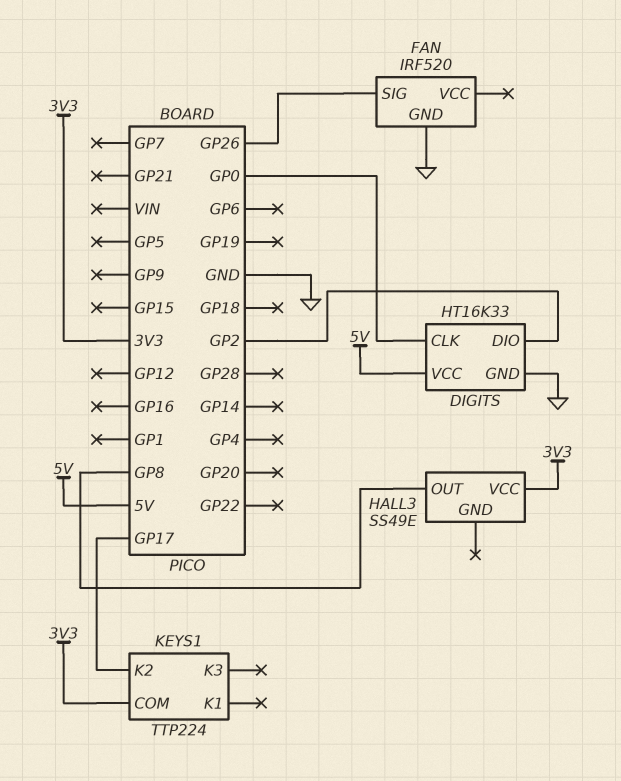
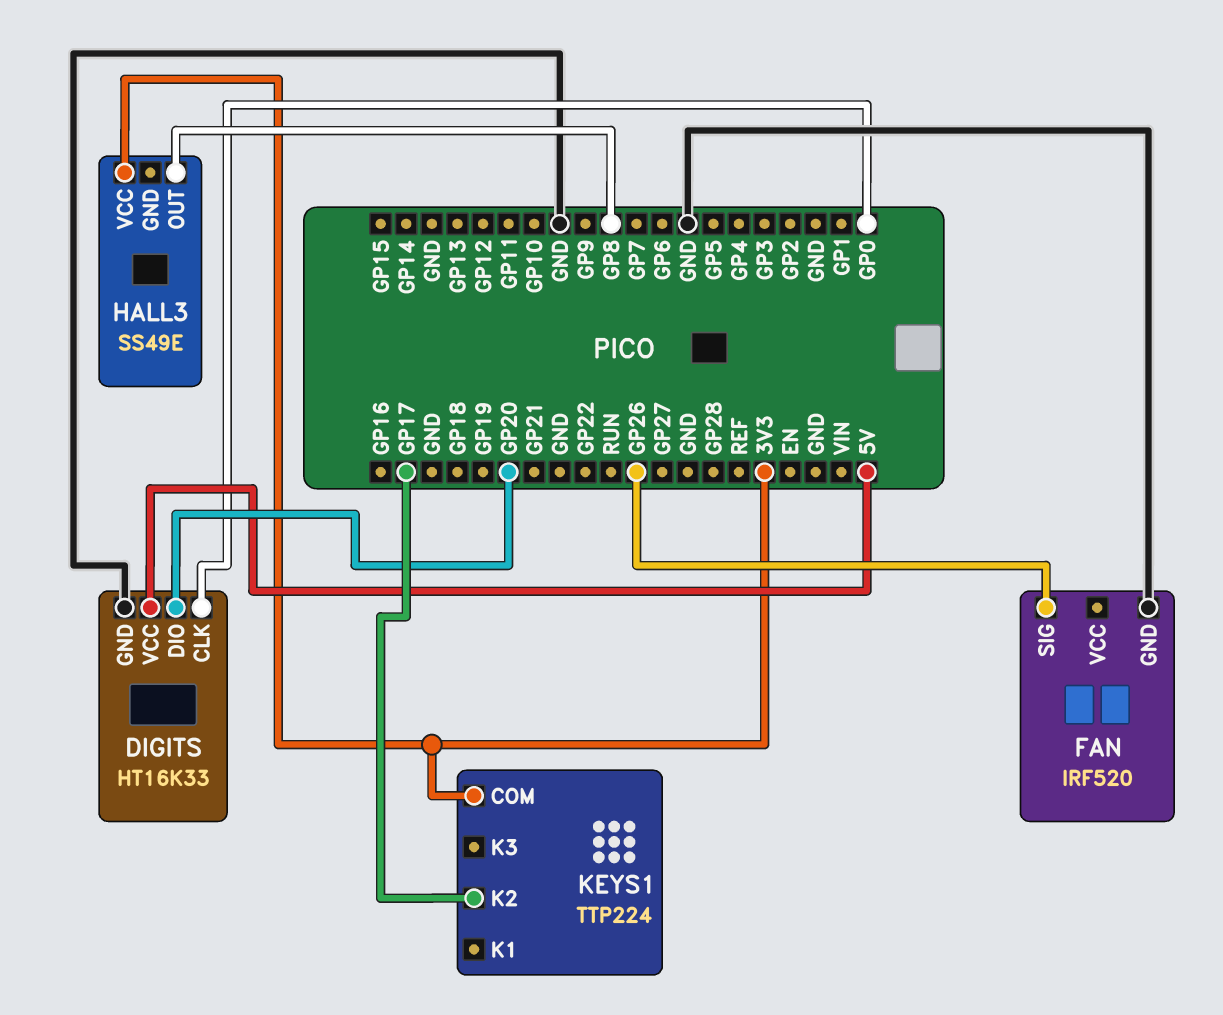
DIGITS pin DIO: GP2 -> GP20

